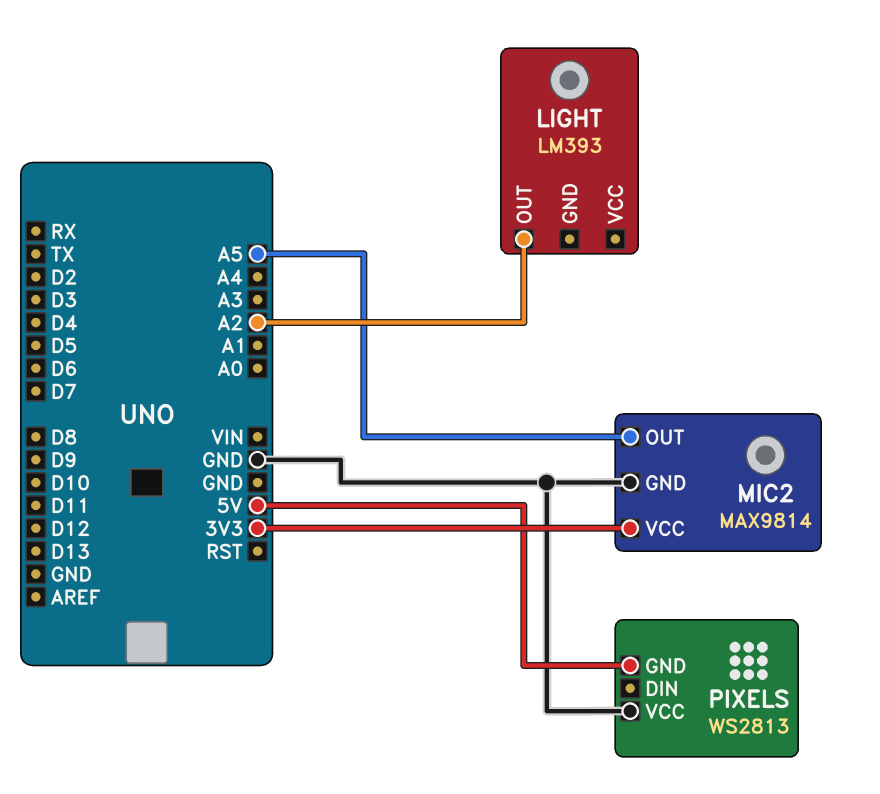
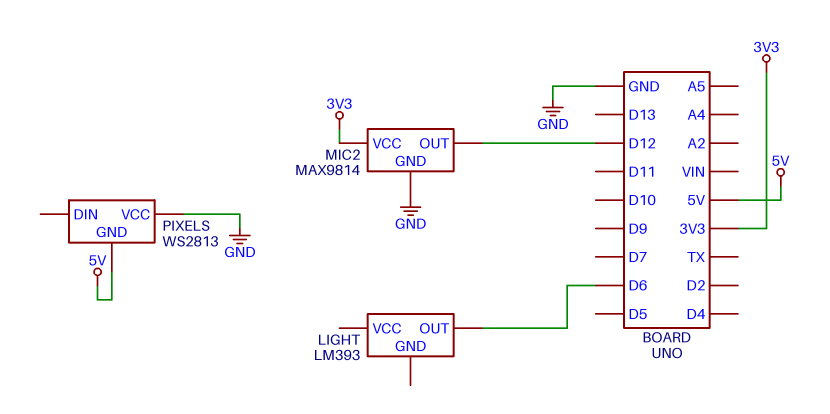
LIGHT pin OUT: A2 -> D6
MIC2 pin OUT: A5 -> D12

